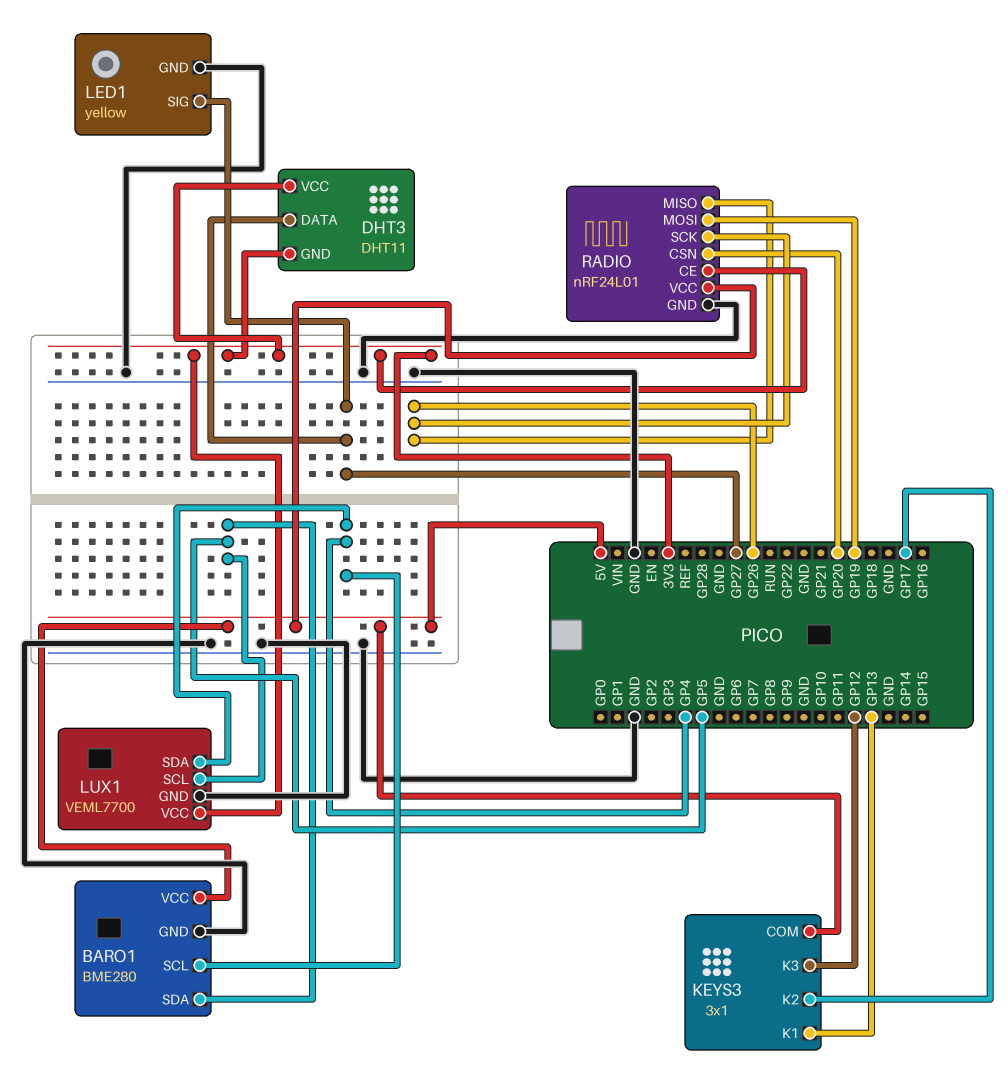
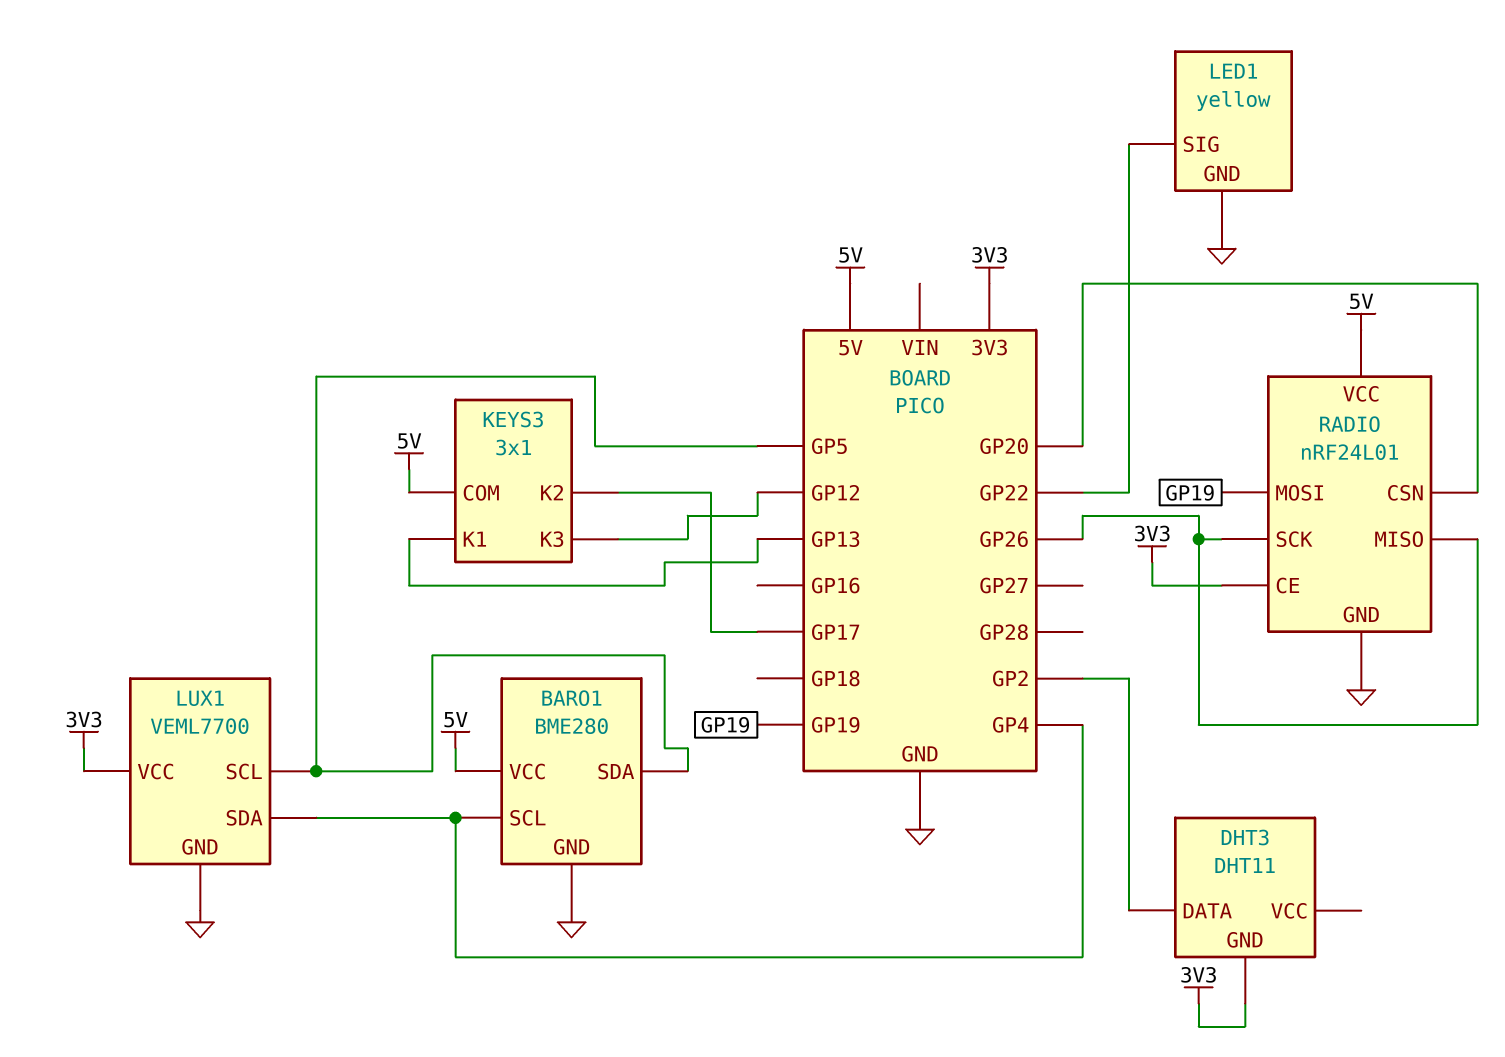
DHT3 pin DATA: GP27 -> GP2
DHT3 pin VCC: 3V3 -> none
LED1 pin SIG: GP27 -> GP22

